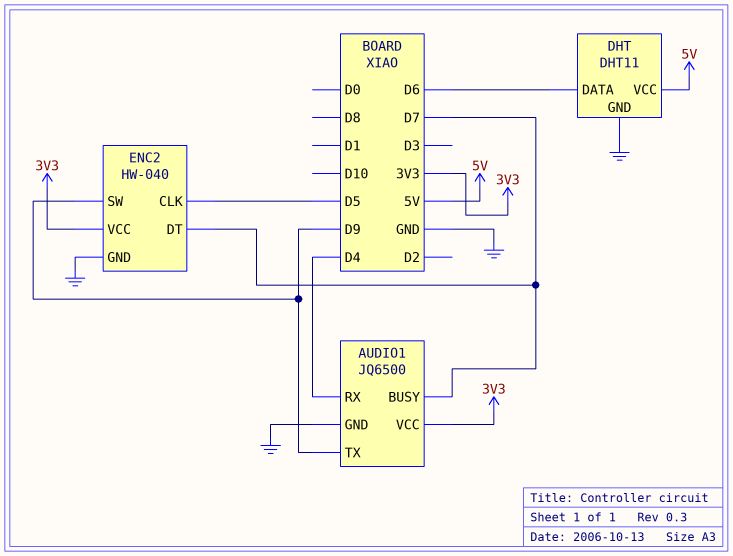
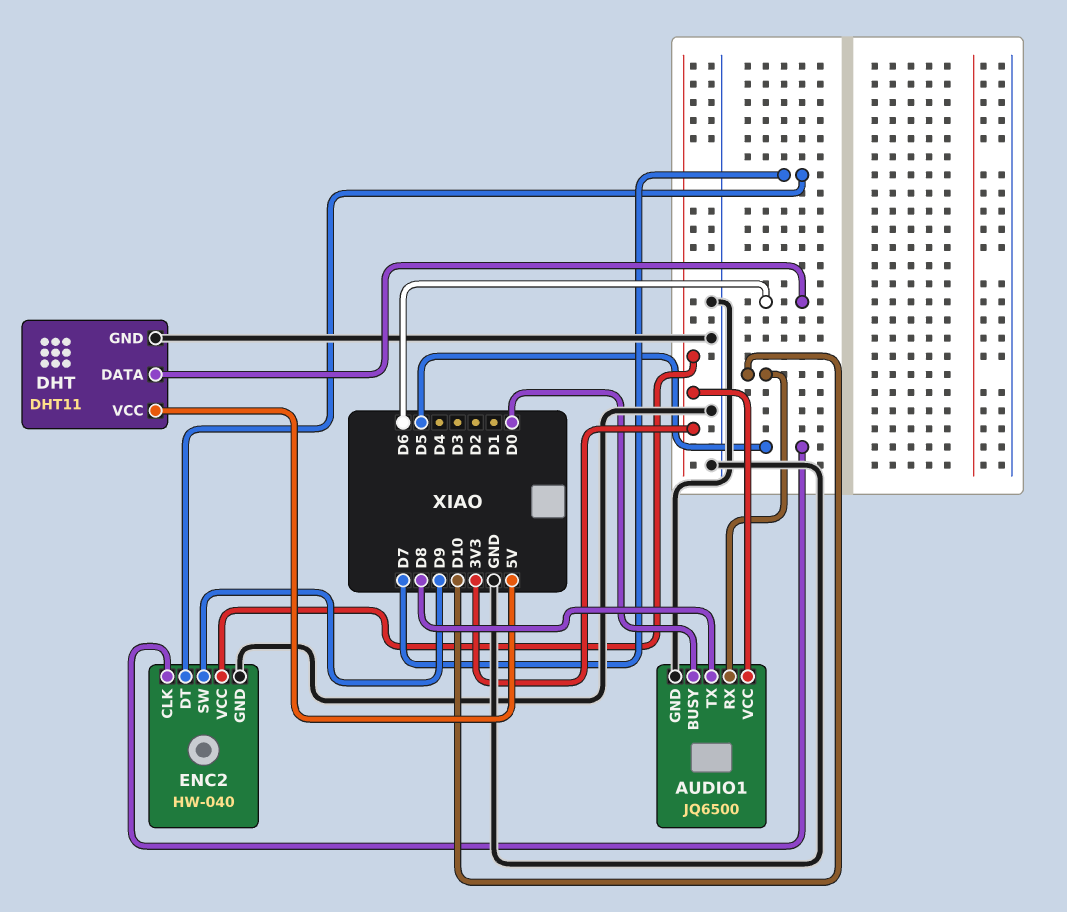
AUDIO1 pin BUSY: D7 -> D0
AUDIO1 pin RX: D4 -> D10
AUDIO1 pin TX: D9 -> D8

